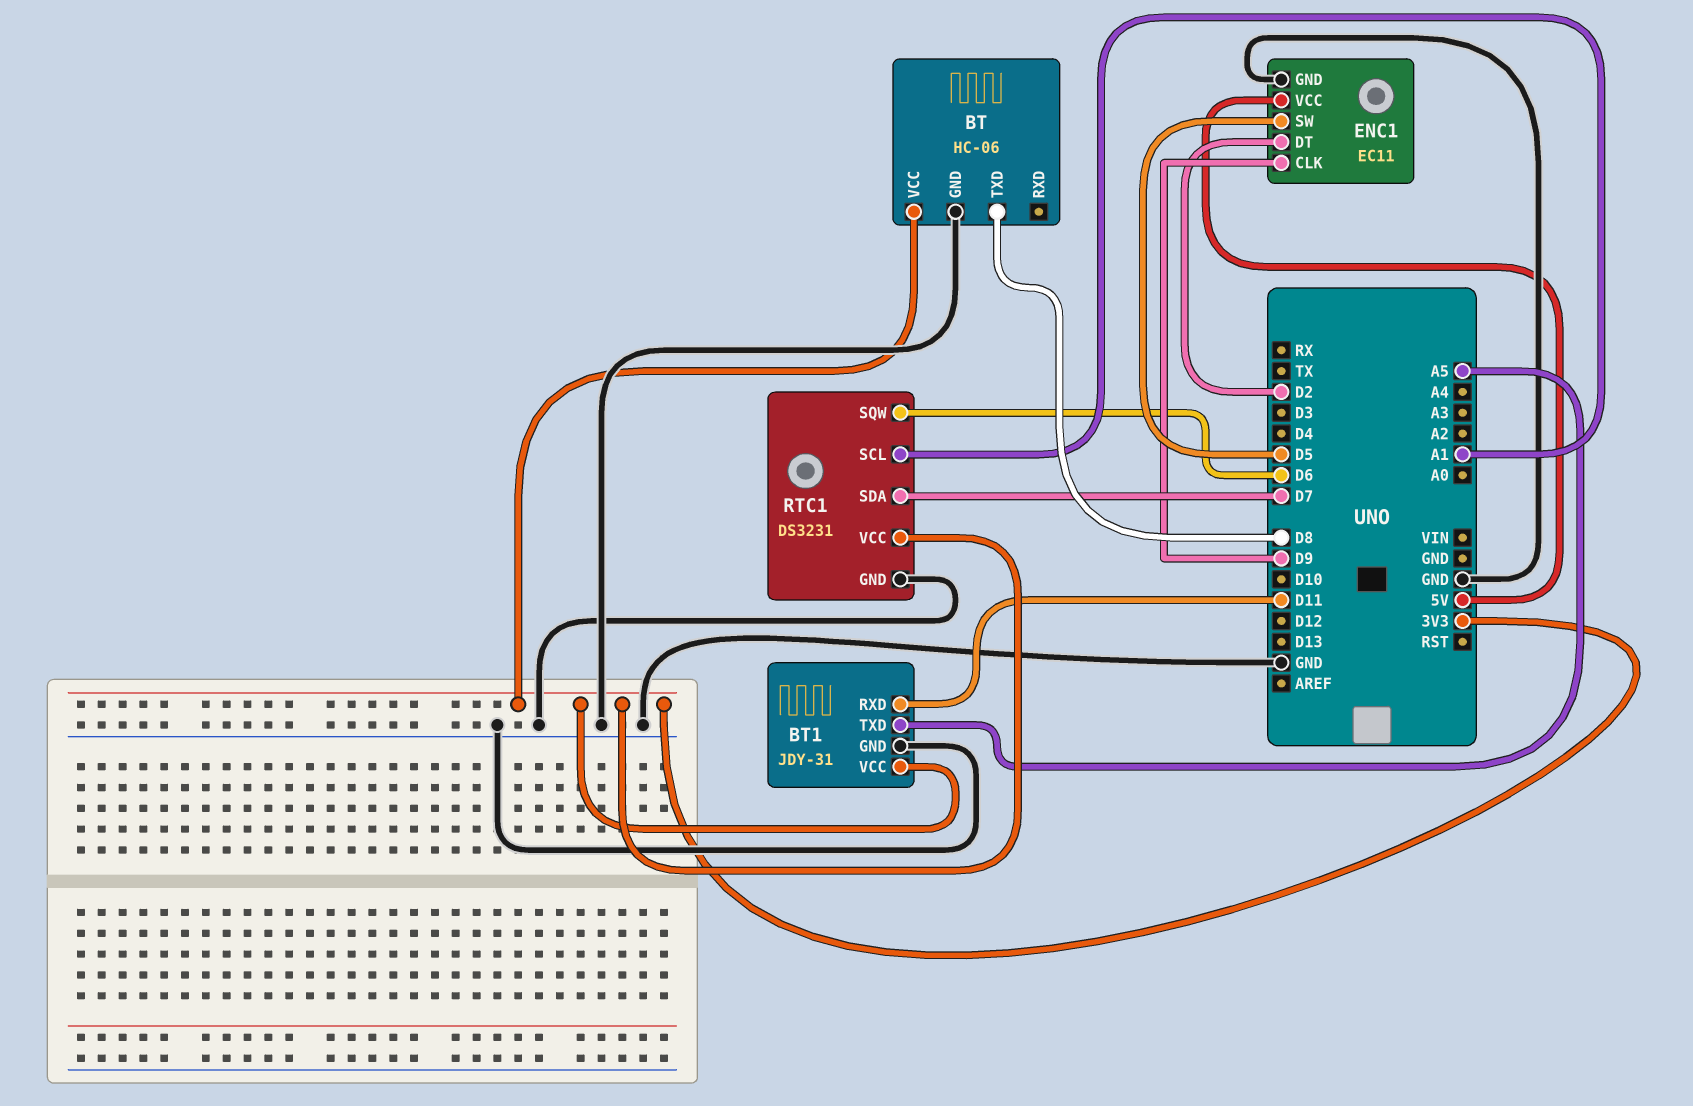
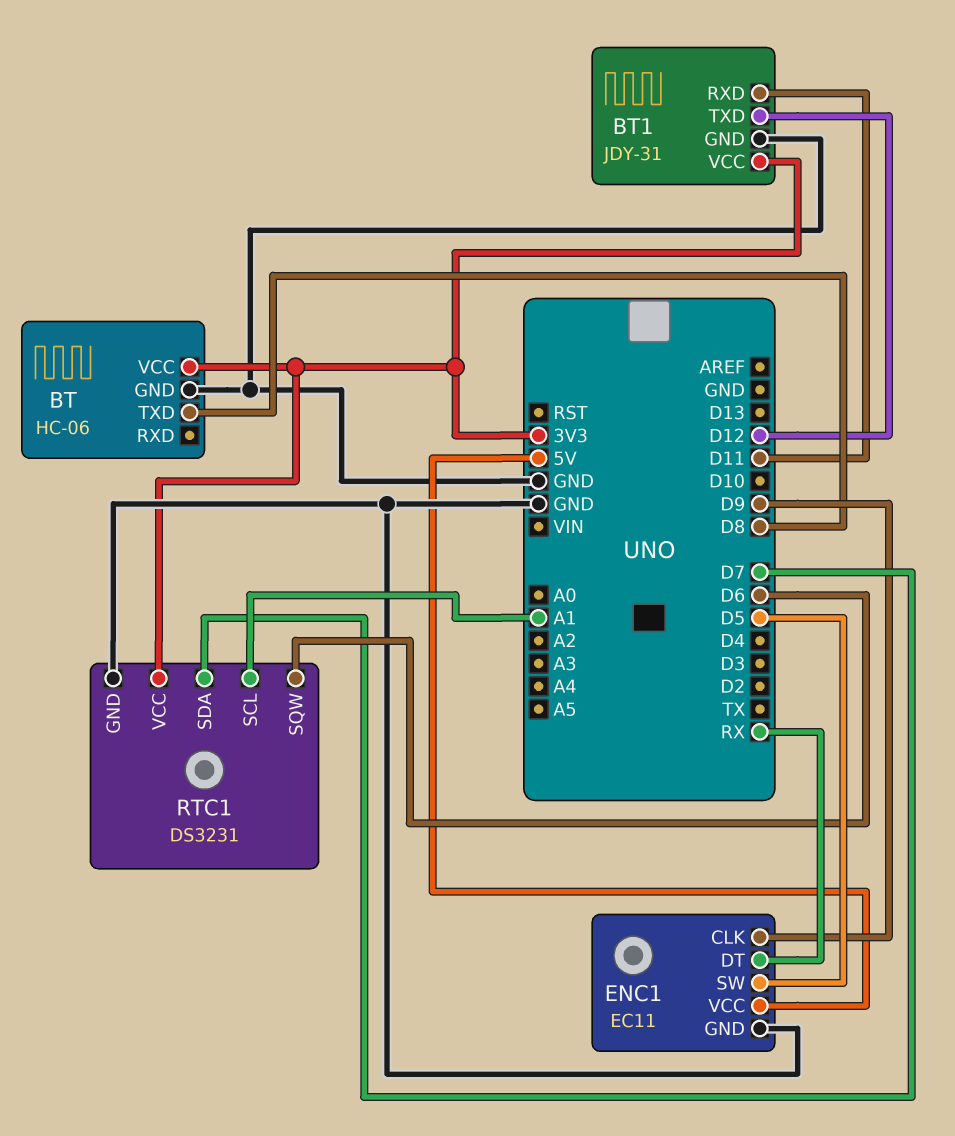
BT1 pin TXD: A5 -> D12
ENC1 pin DT: D2 -> RX

